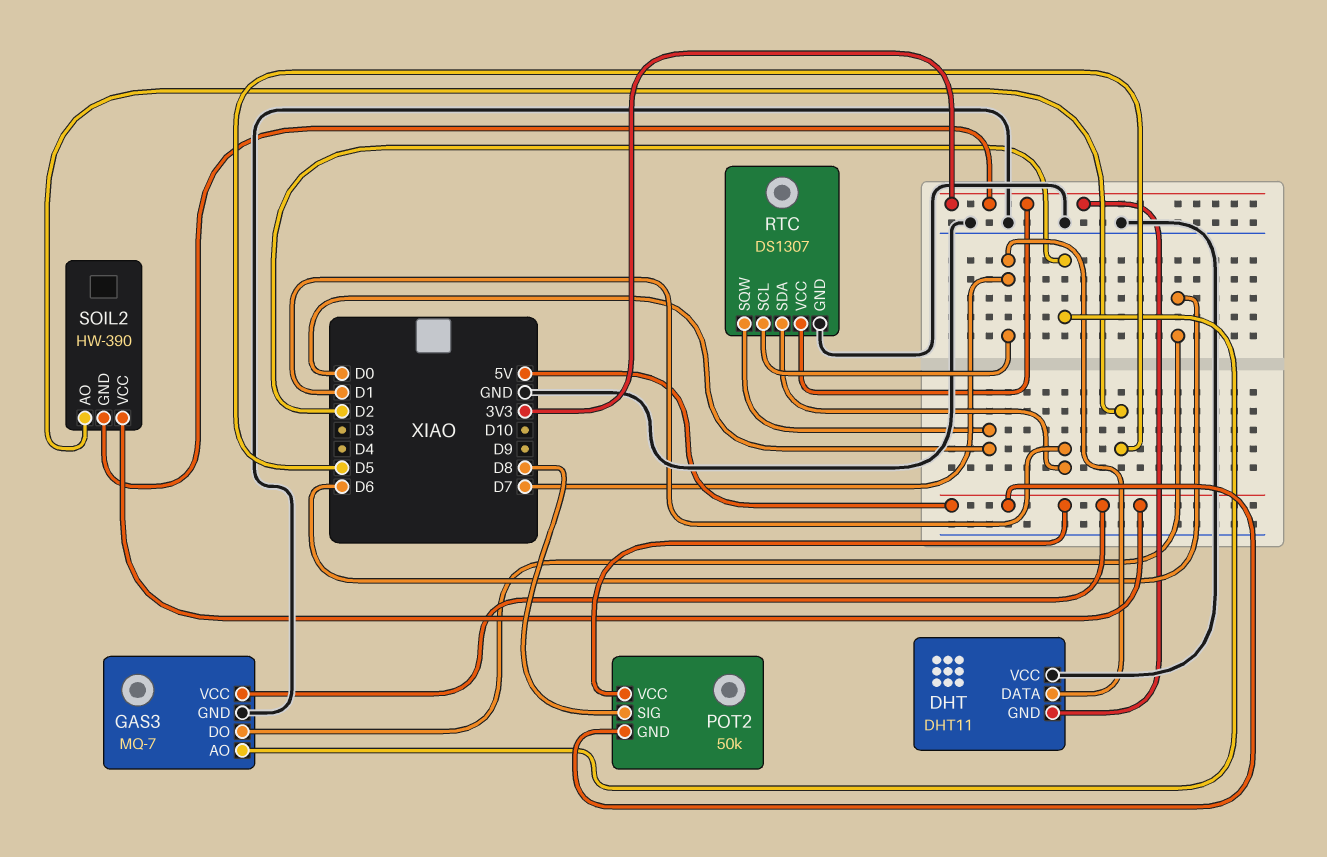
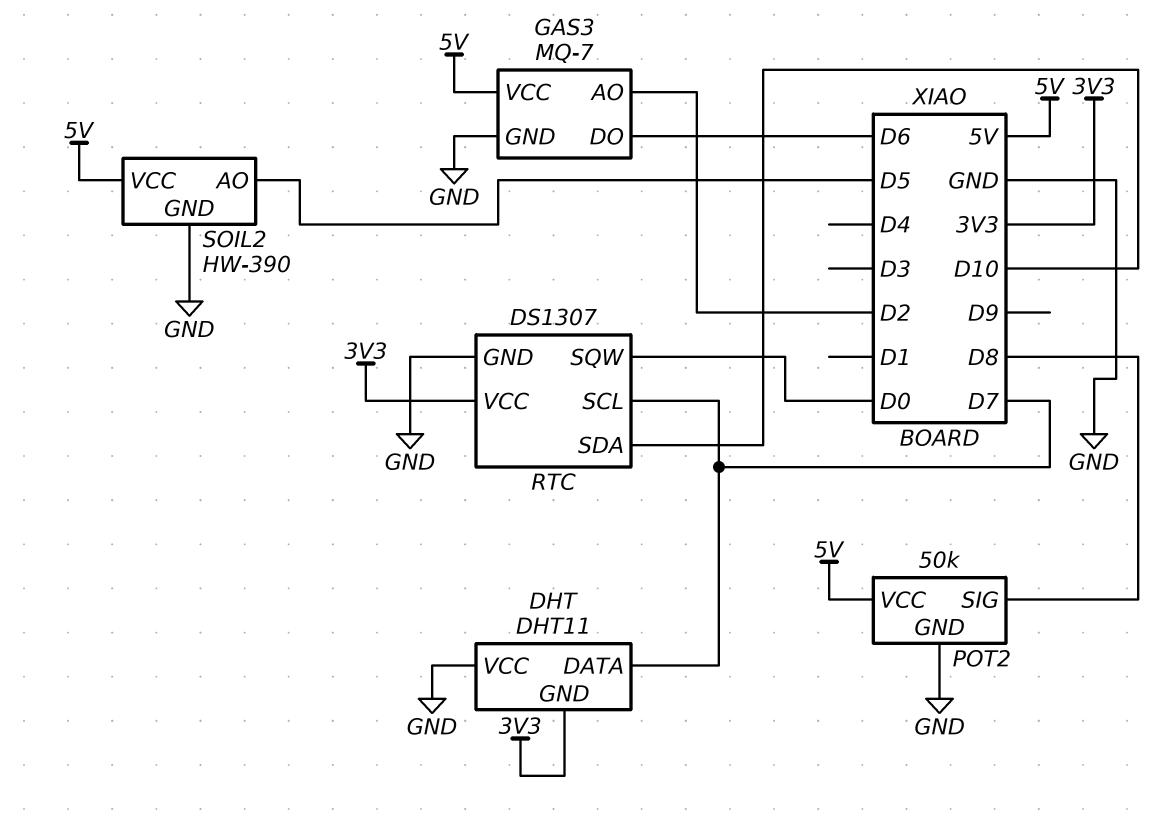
POT2 pin GND: 5V -> GND
RTC pin SDA: D1 -> D10
SOIL2 pin GND: 3V3 -> GND

